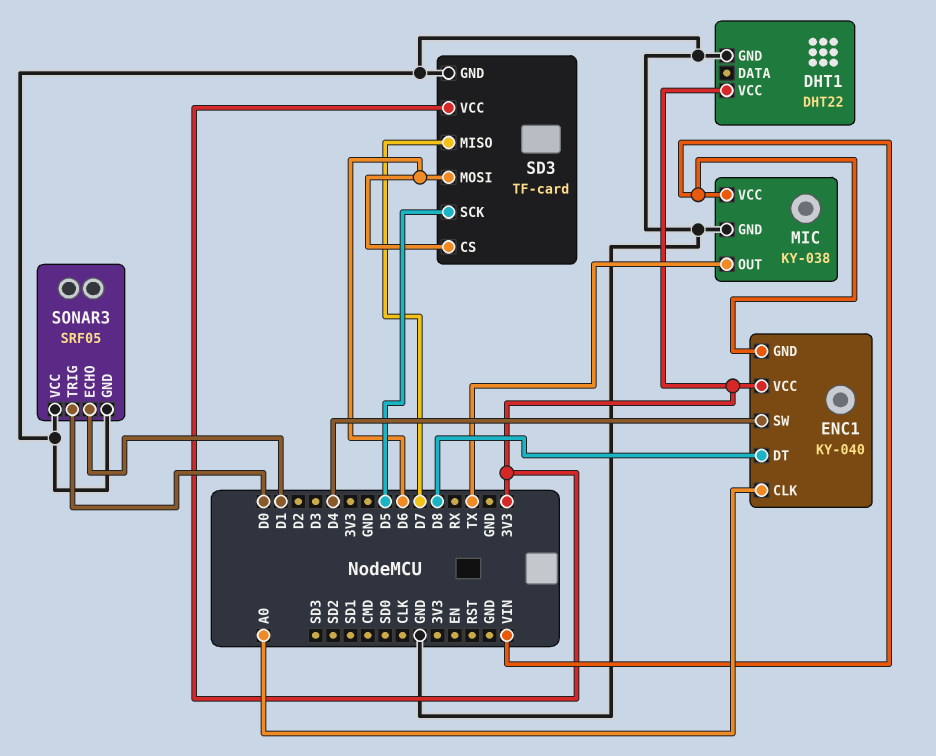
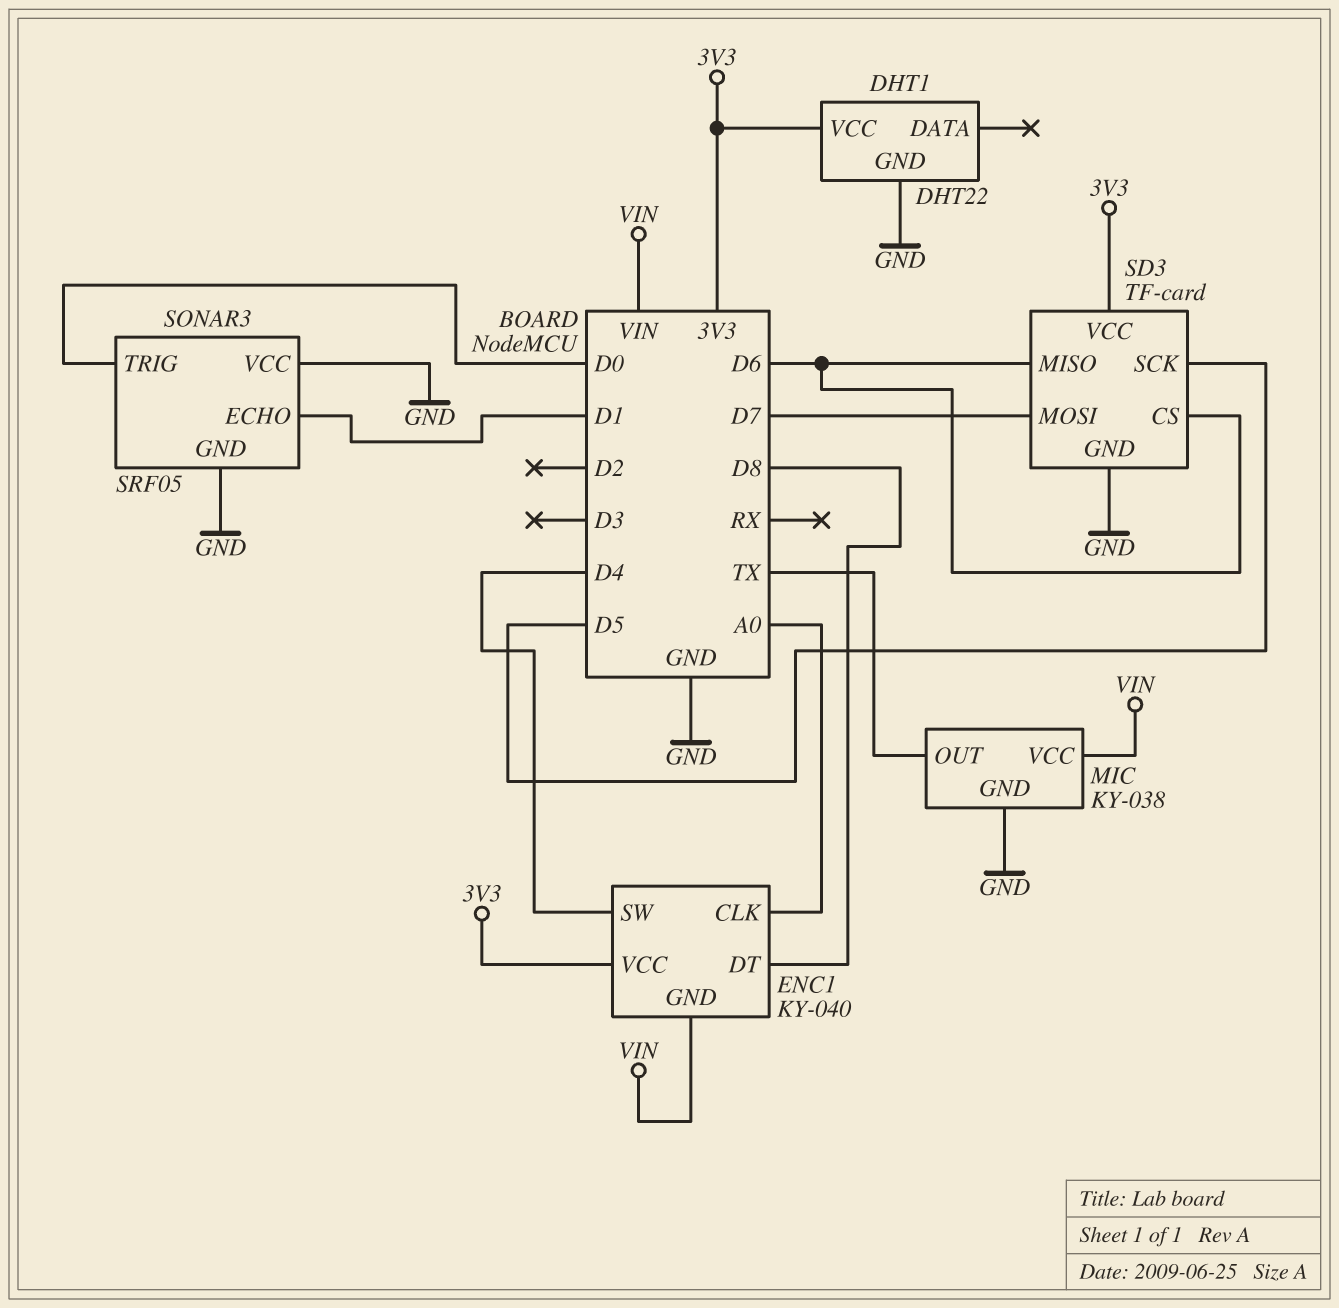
SD3 pin MISO: D7 -> D6
SD3 pin MOSI: D6 -> D7

